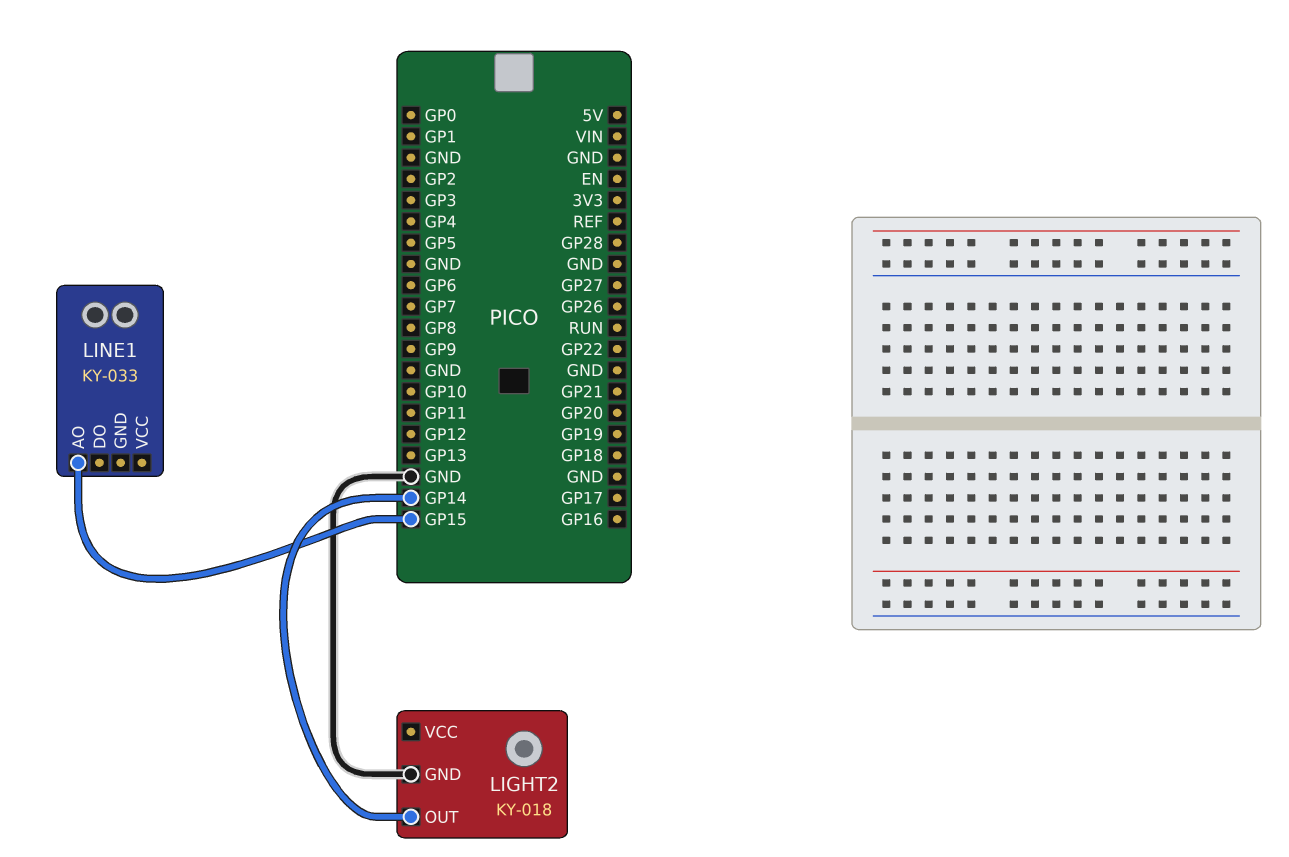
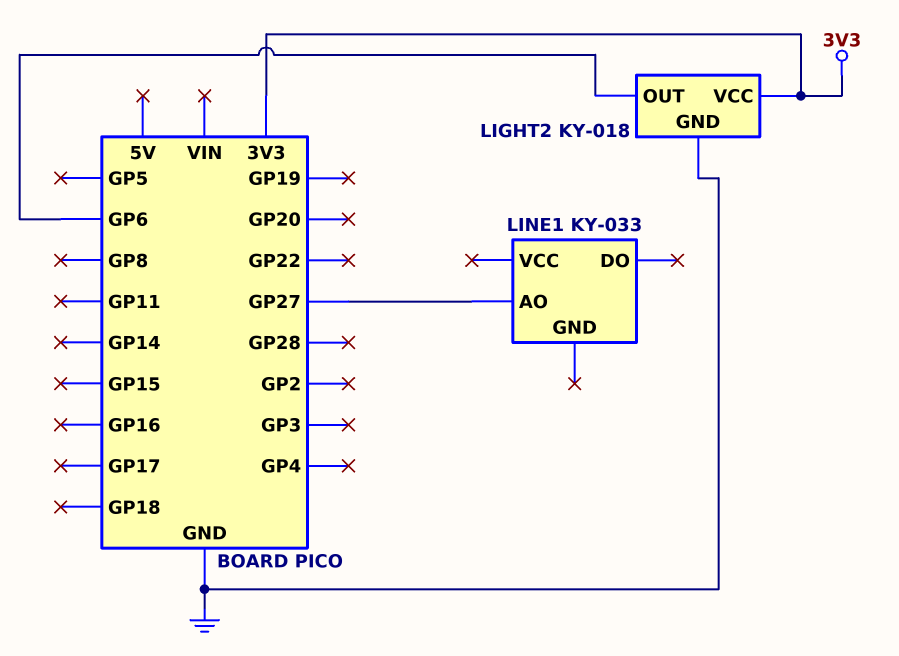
LIGHT2 pin OUT: GP14 -> GP6
LIGHT2 pin VCC: none -> 3V3
LINE1 pin AO: GP15 -> GP27

